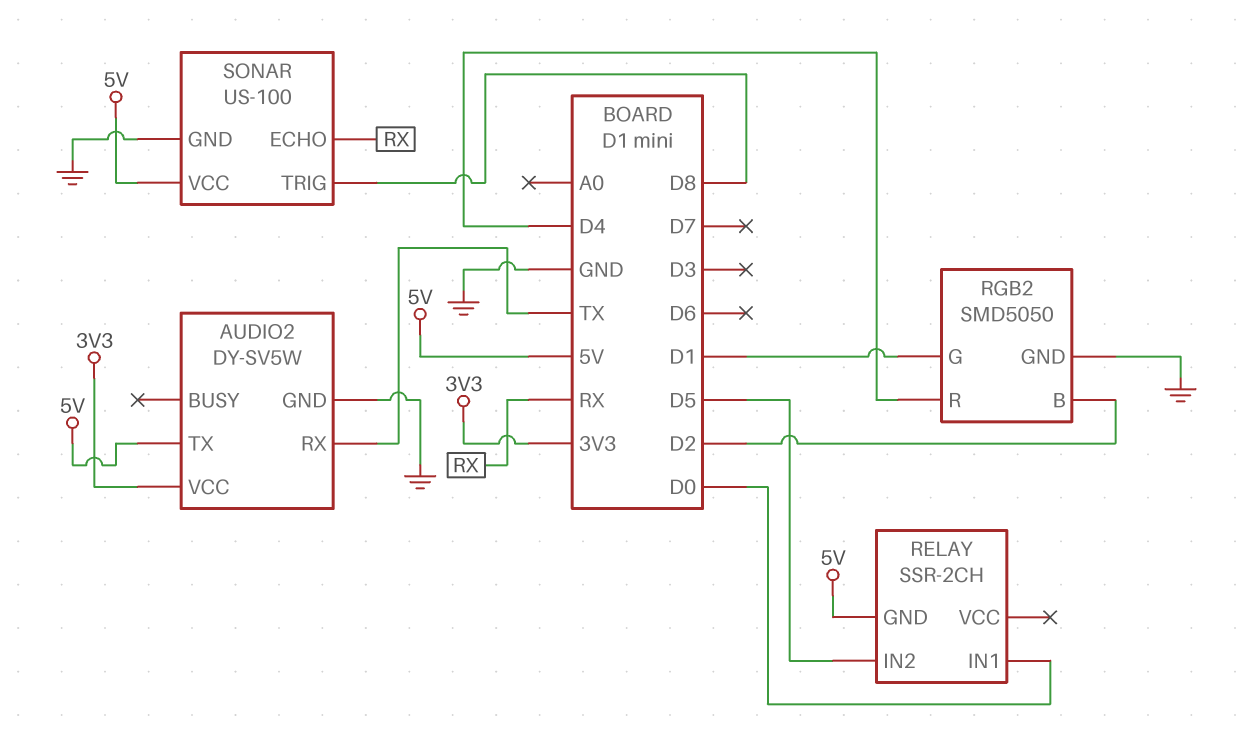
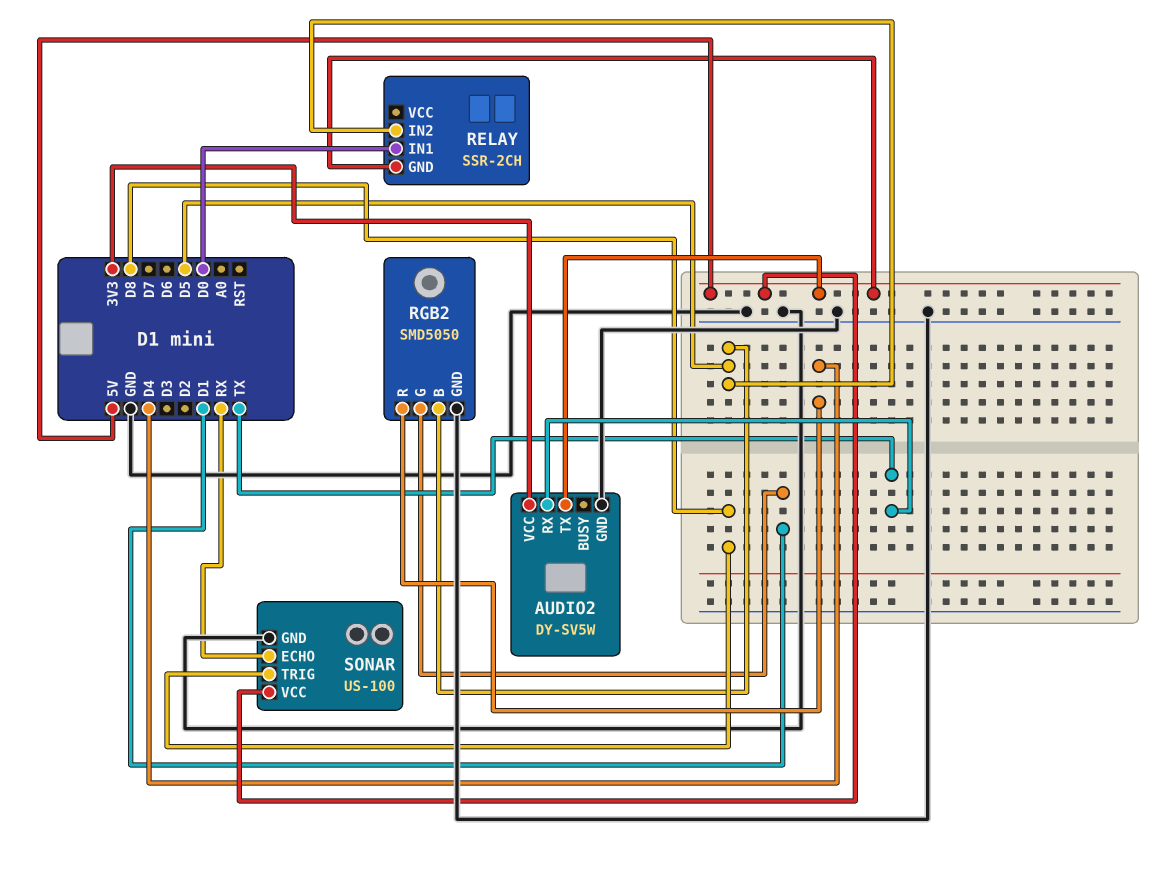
RGB2 pin B: D2 -> D5

